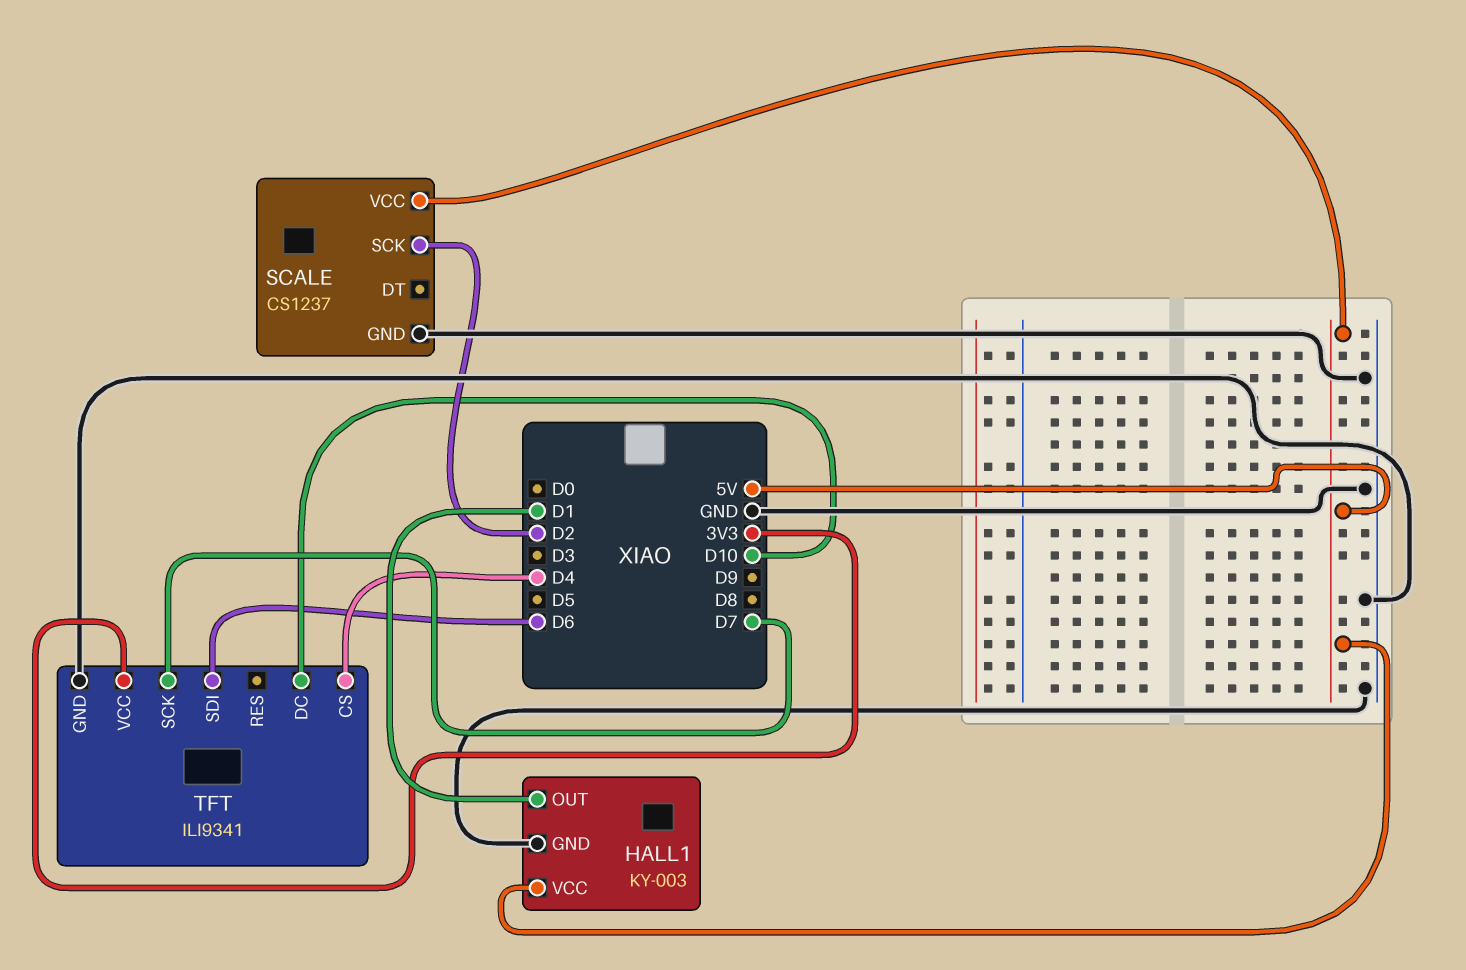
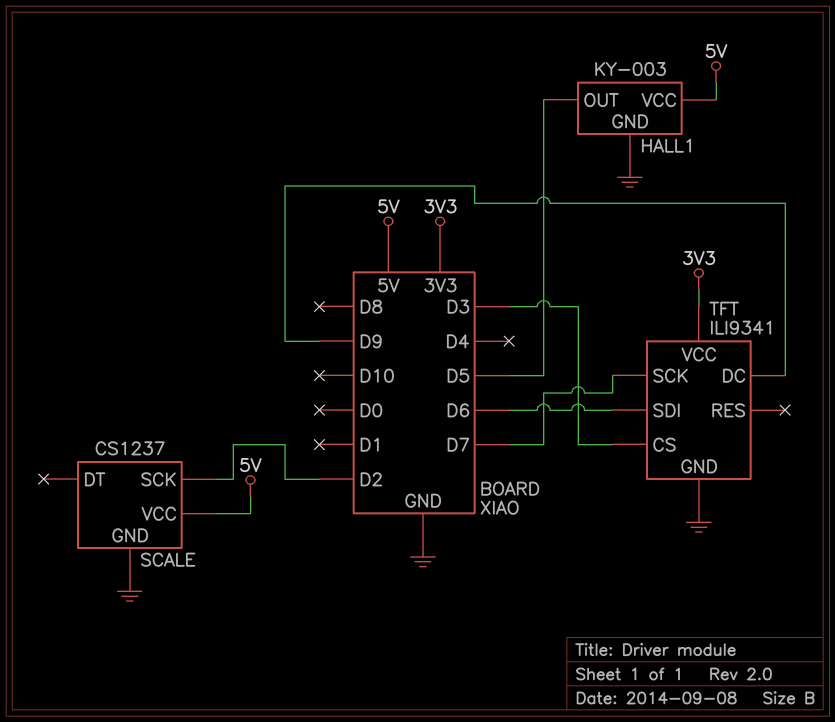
HALL1 pin OUT: D1 -> D5
TFT pin CS: D4 -> D3
TFT pin DC: D10 -> D9

